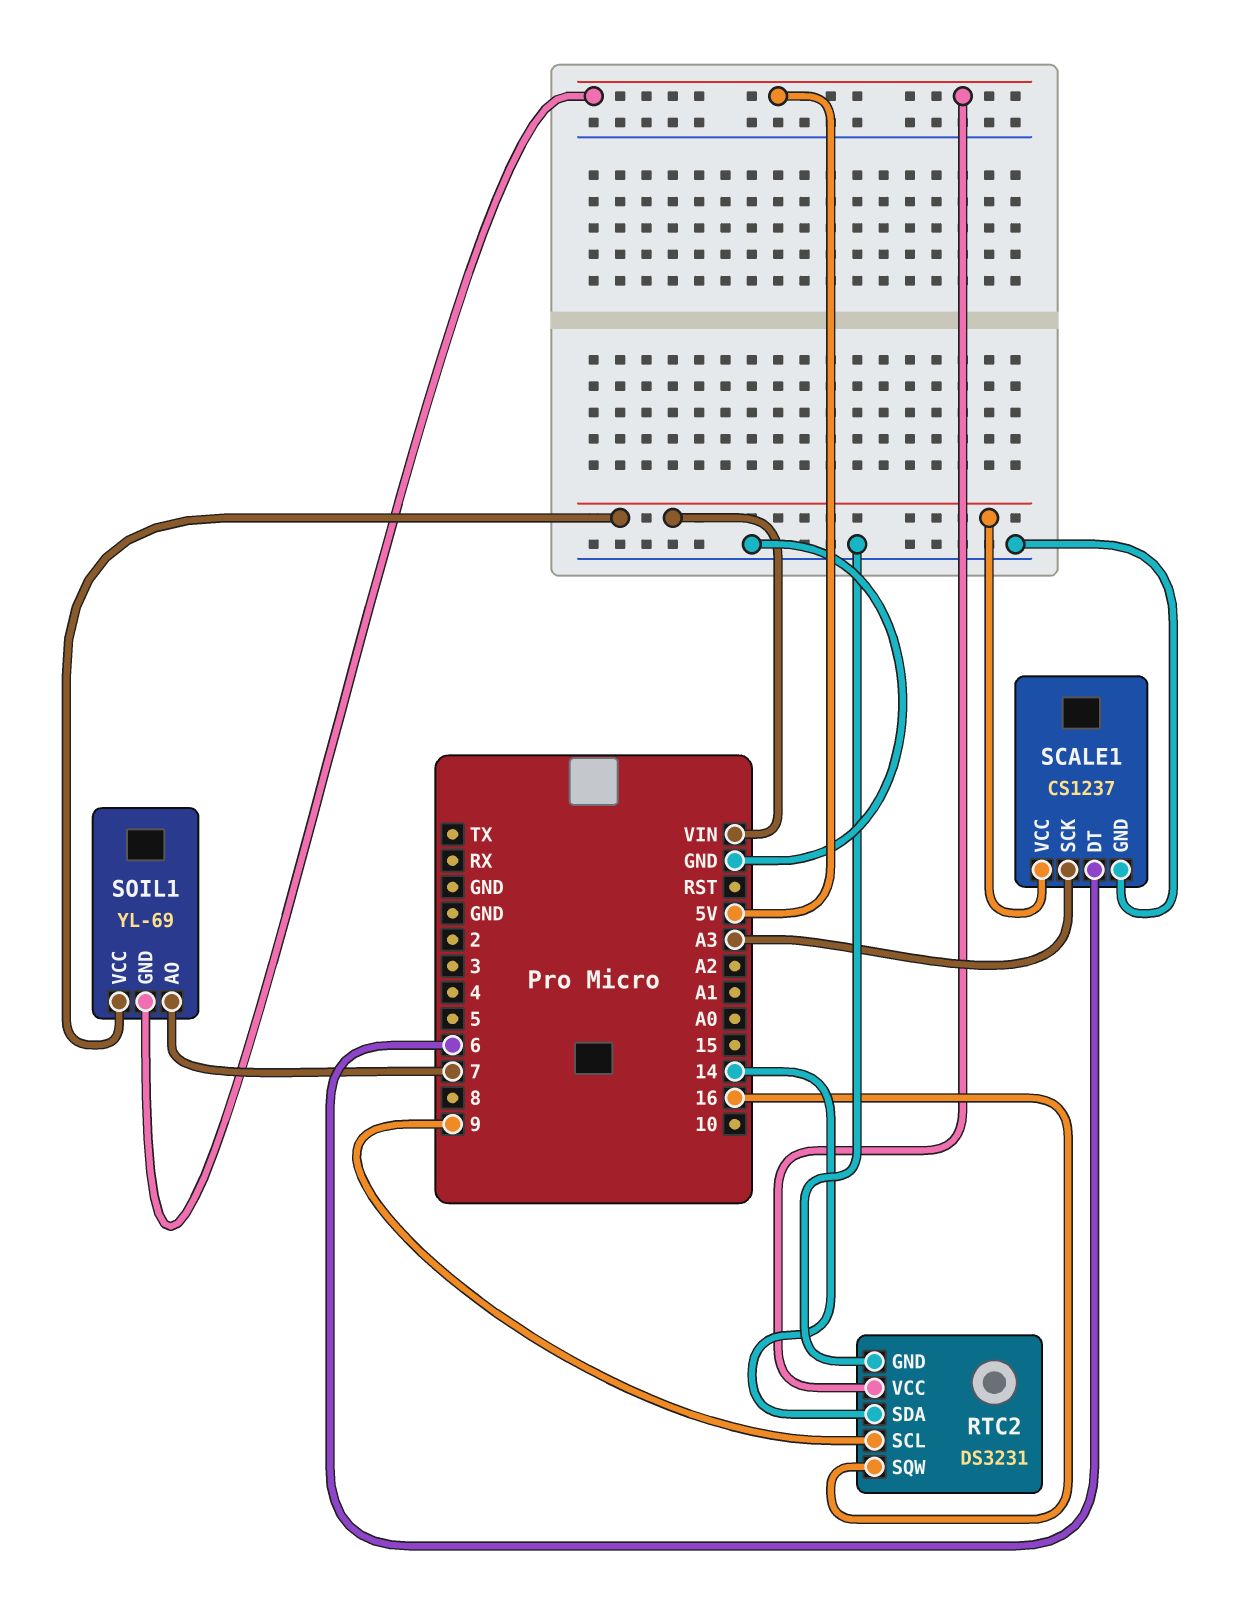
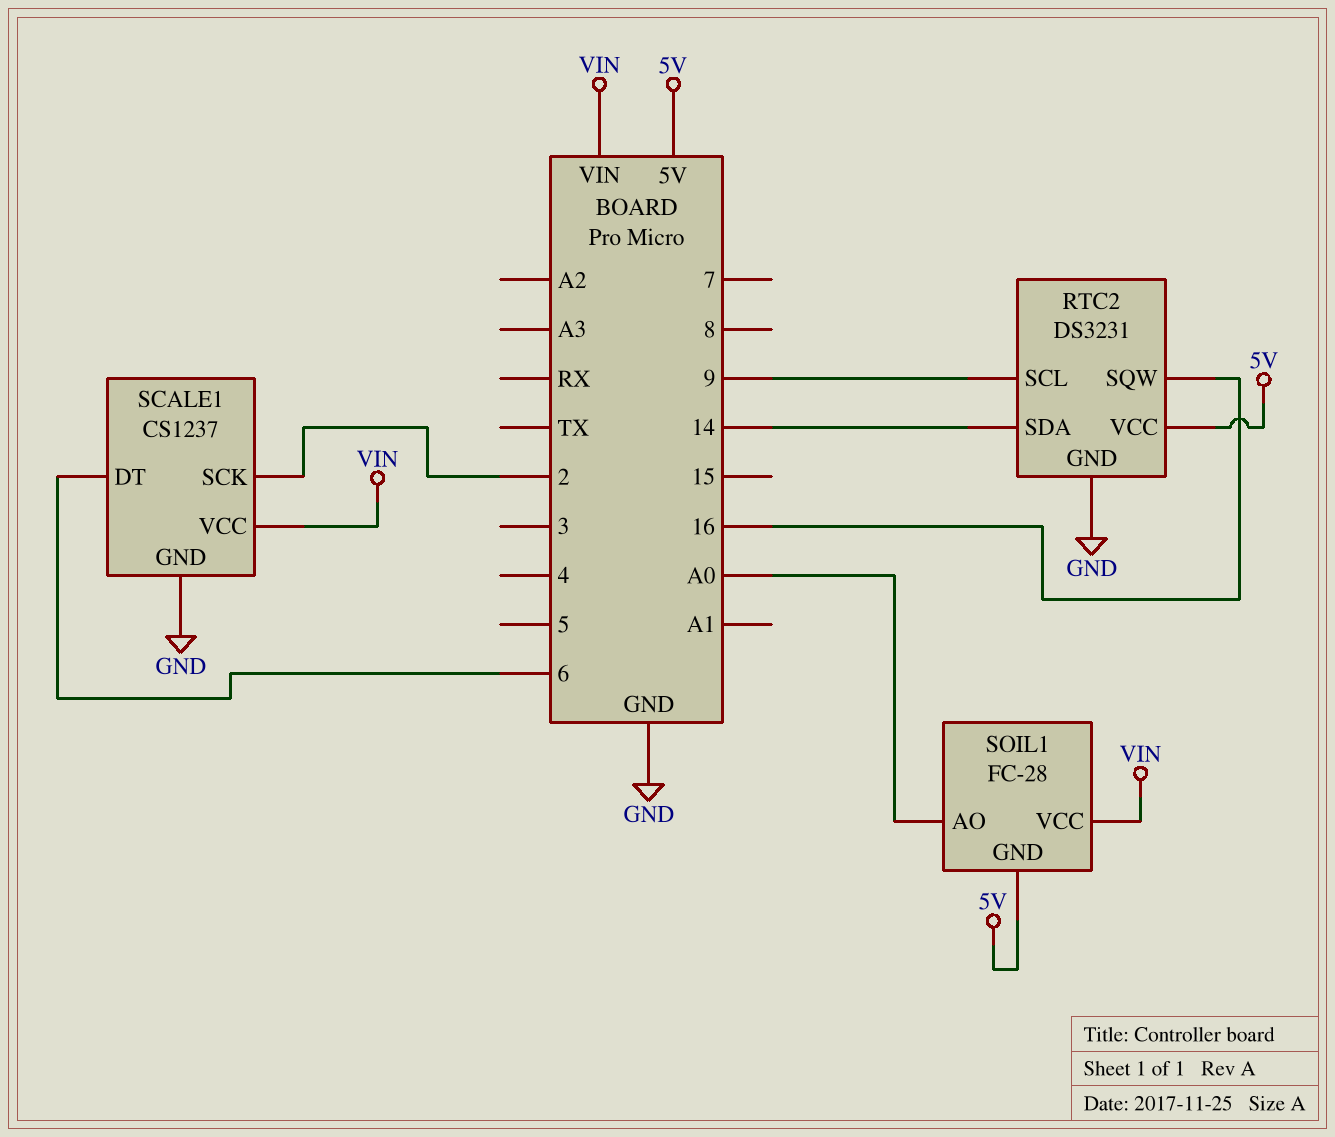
SCALE1 pin SCK: A3 -> 2
SOIL1: YL-69 -> FC-28
SOIL1 pin AO: 7 -> A0

